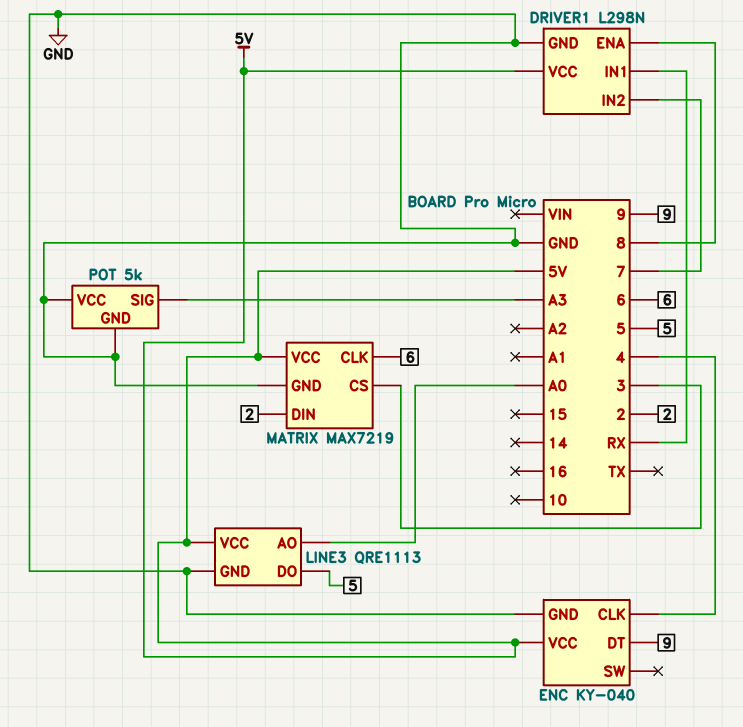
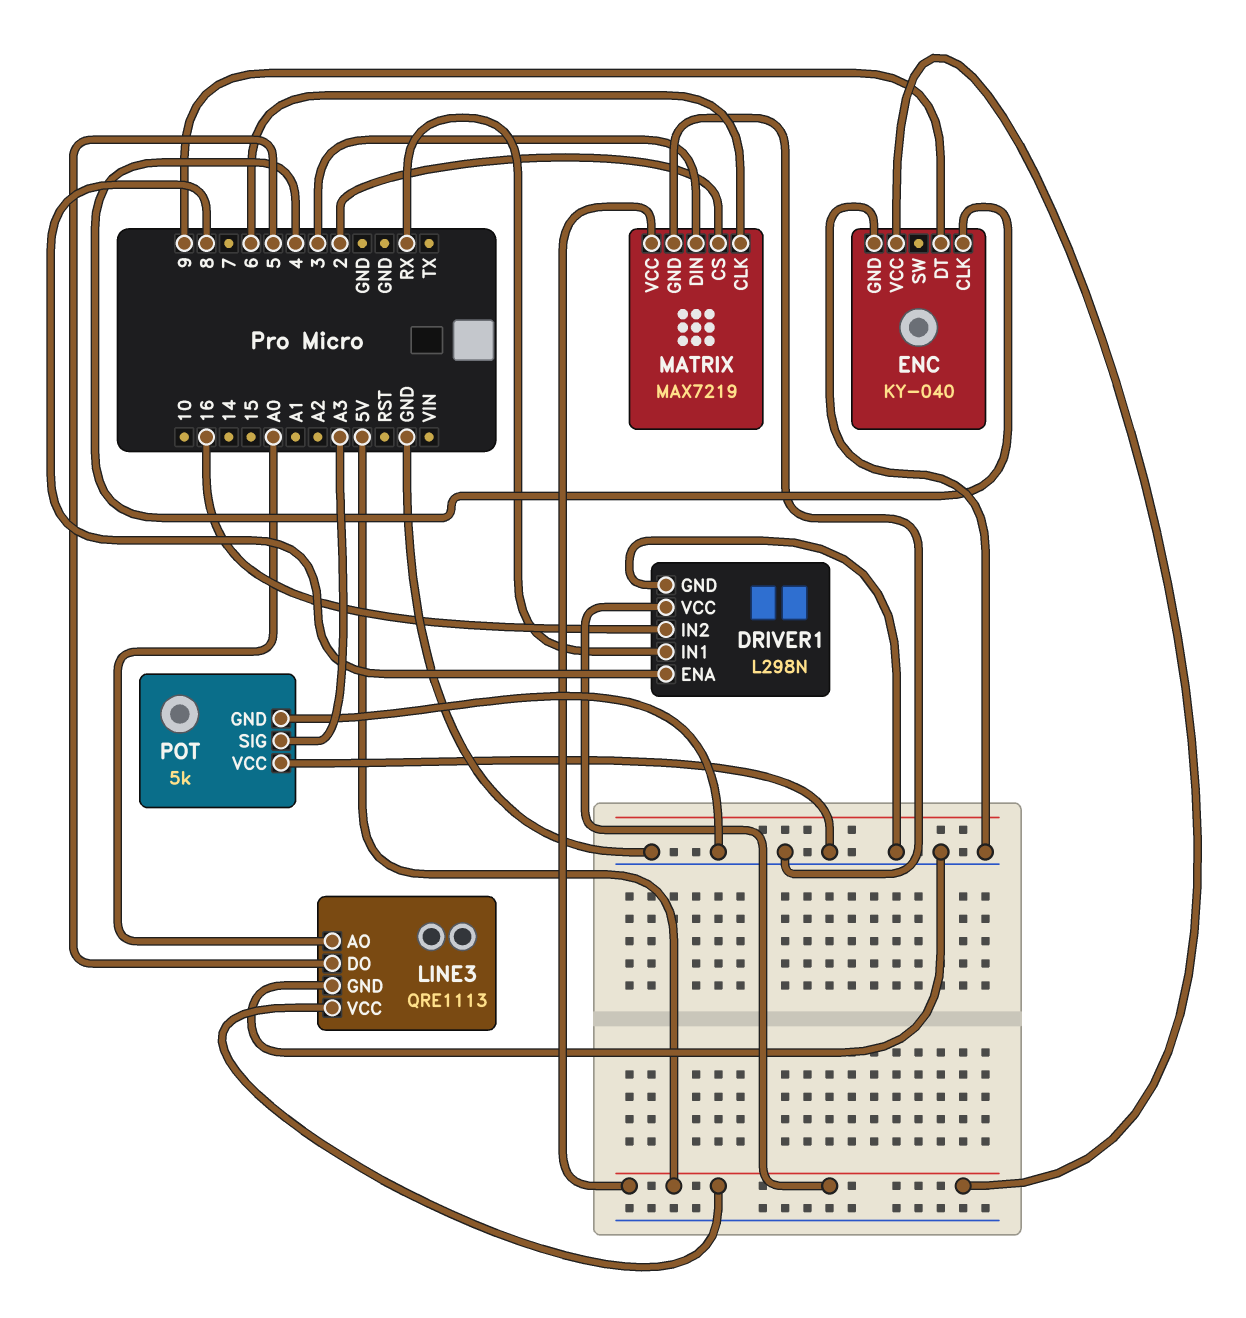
DRIVER1 pin IN2: 7 -> 16
MATRIX pin CS: 3 -> 2
MATRIX pin DIN: 2 -> 3

